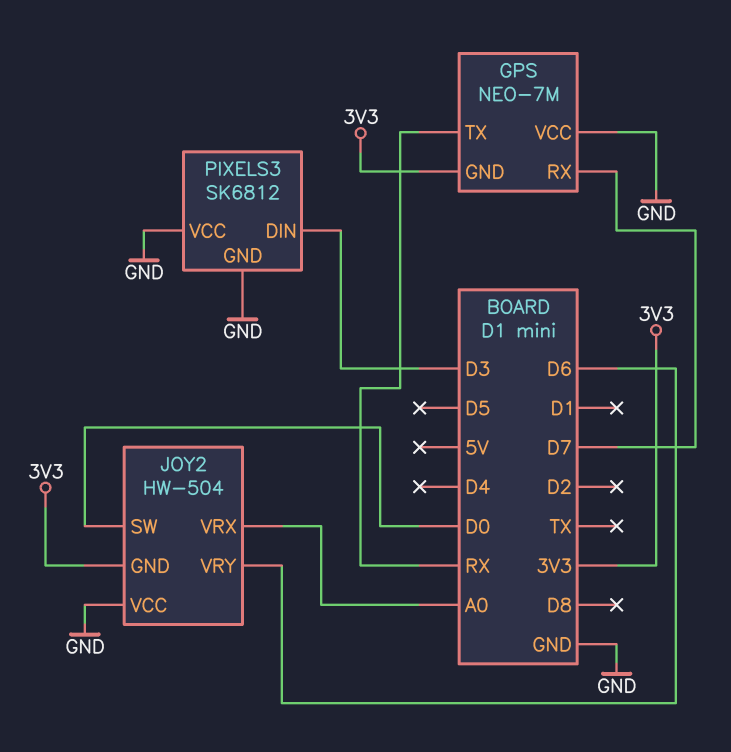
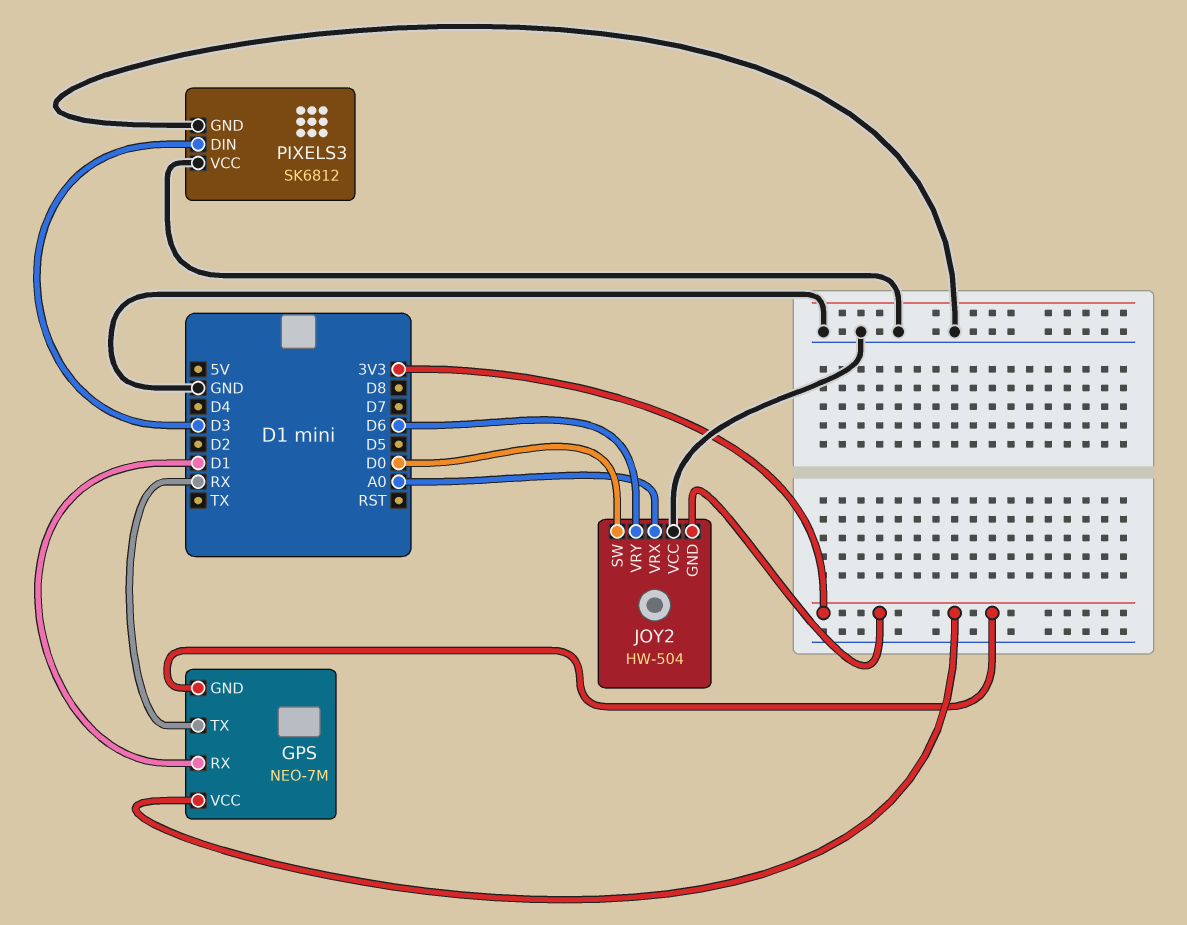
GPS pin RX: D7 -> D1
GPS pin VCC: GND -> 3V3

